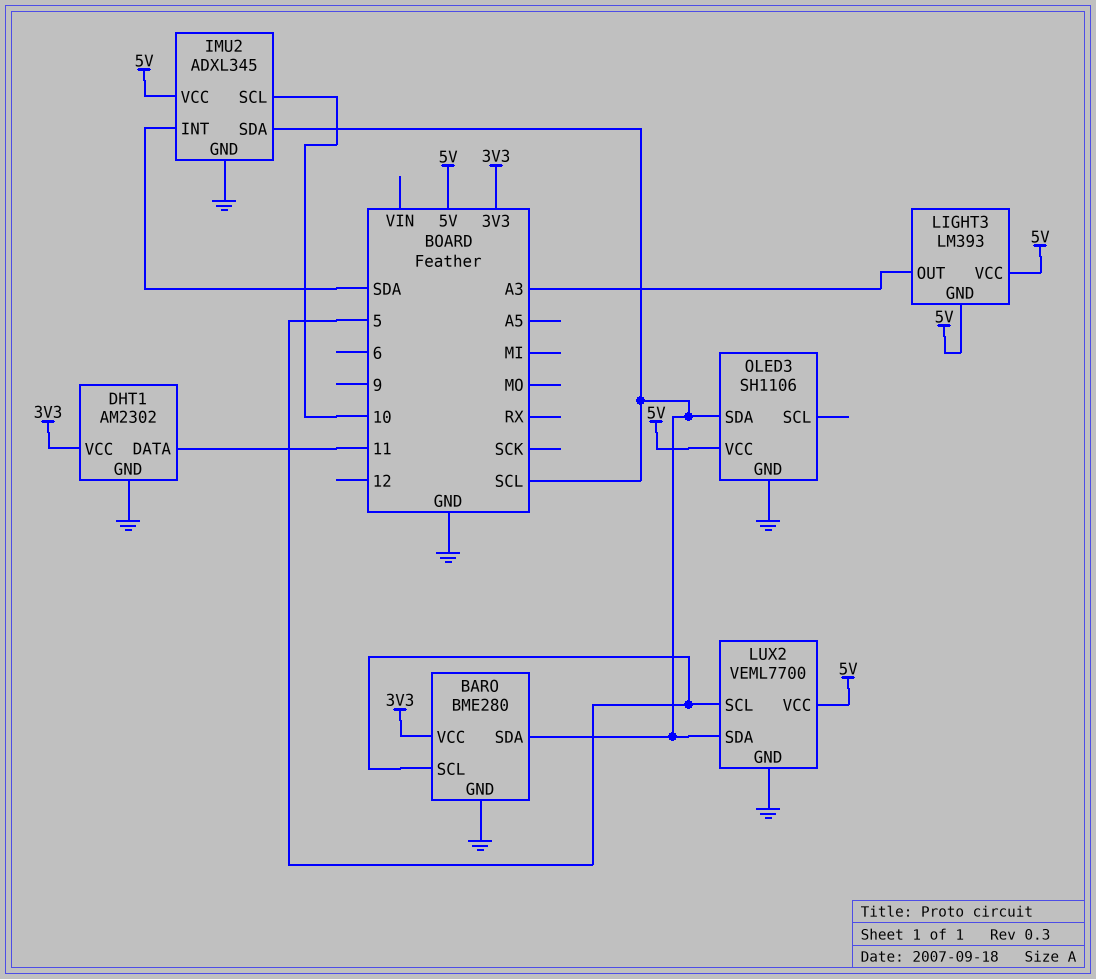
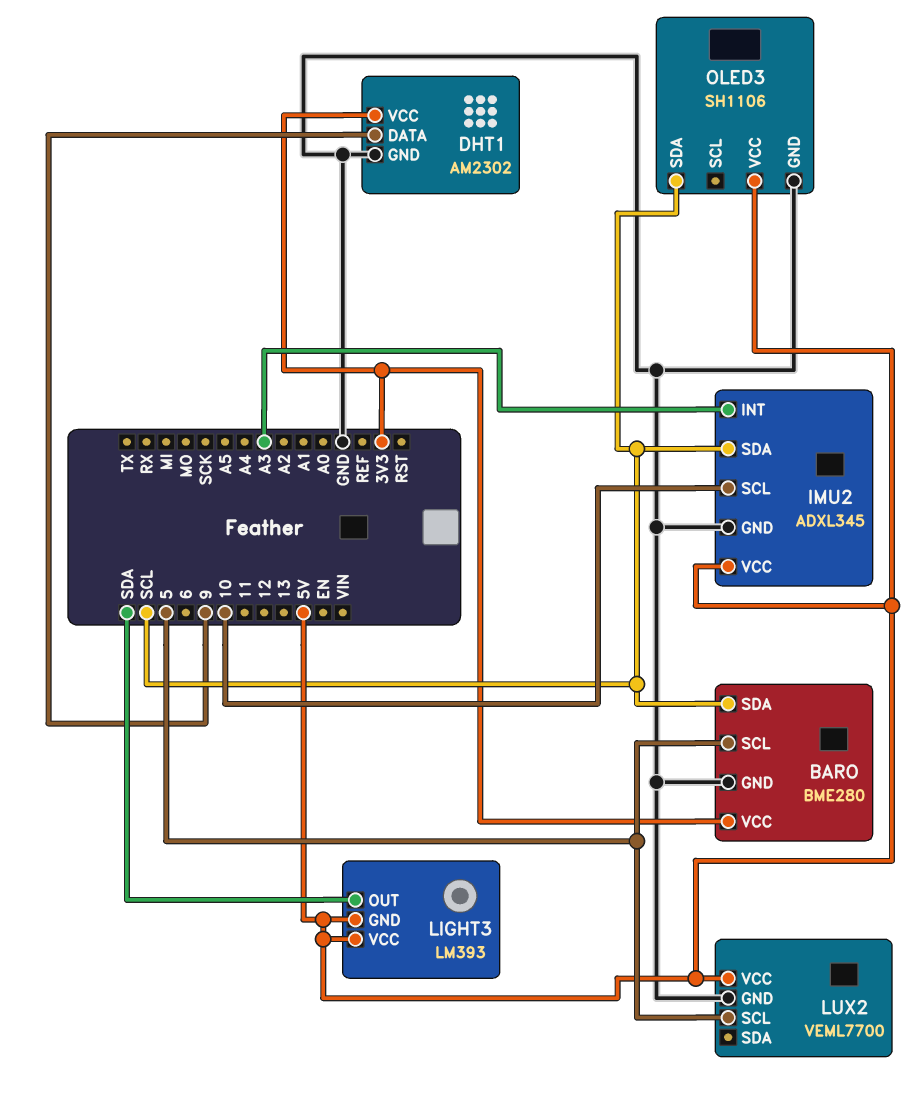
DHT1 pin DATA: 11 -> 9
IMU2 pin INT: SDA -> A3
LIGHT3 pin OUT: A3 -> SDA
LUX2 pin SDA: SCL -> none

